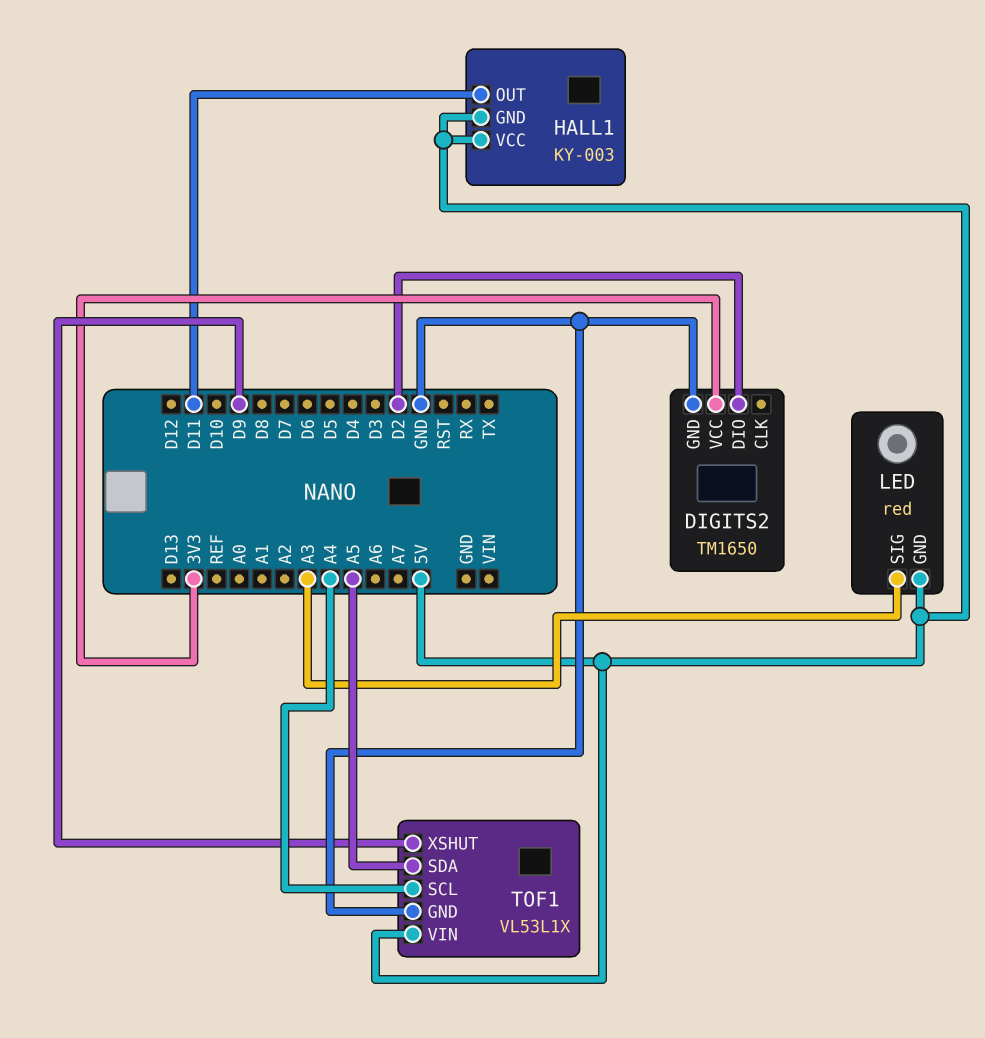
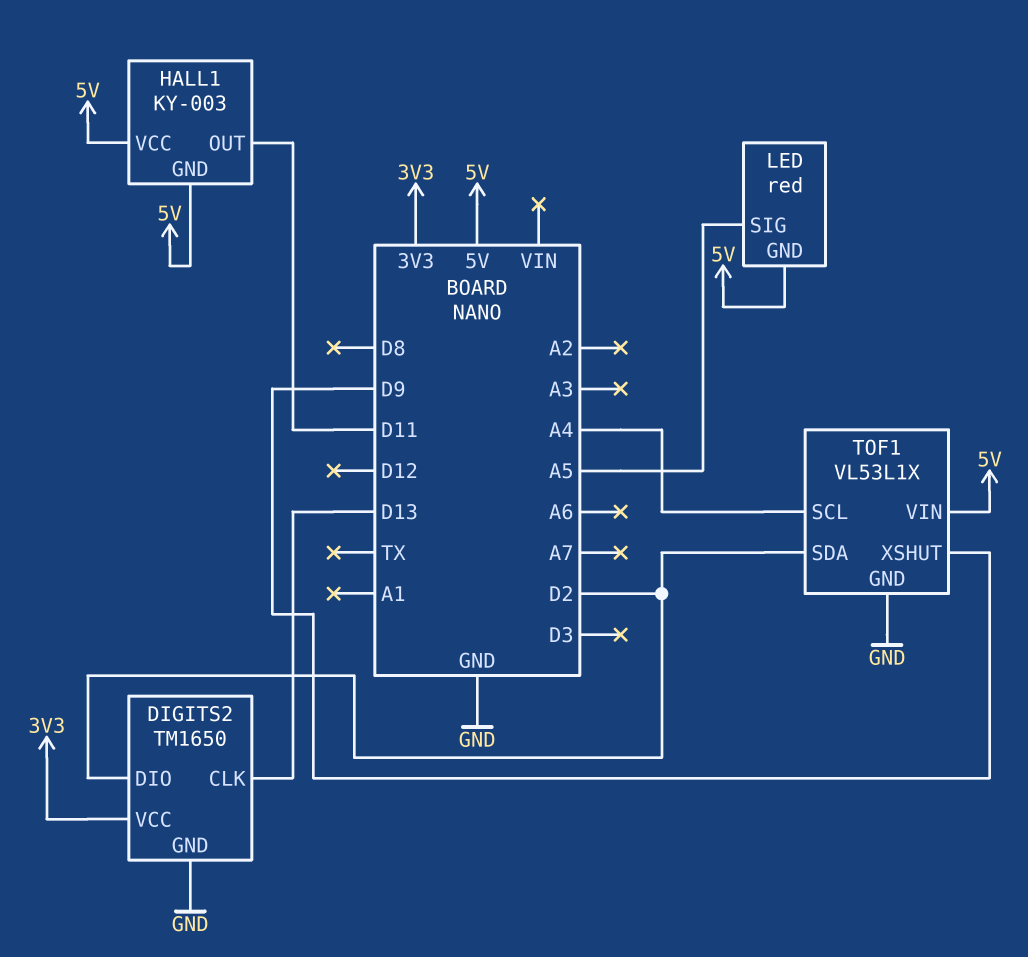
DIGITS2 pin CLK: none -> D13
LED pin SIG: A3 -> A5
TOF1 pin SDA: A5 -> D2

